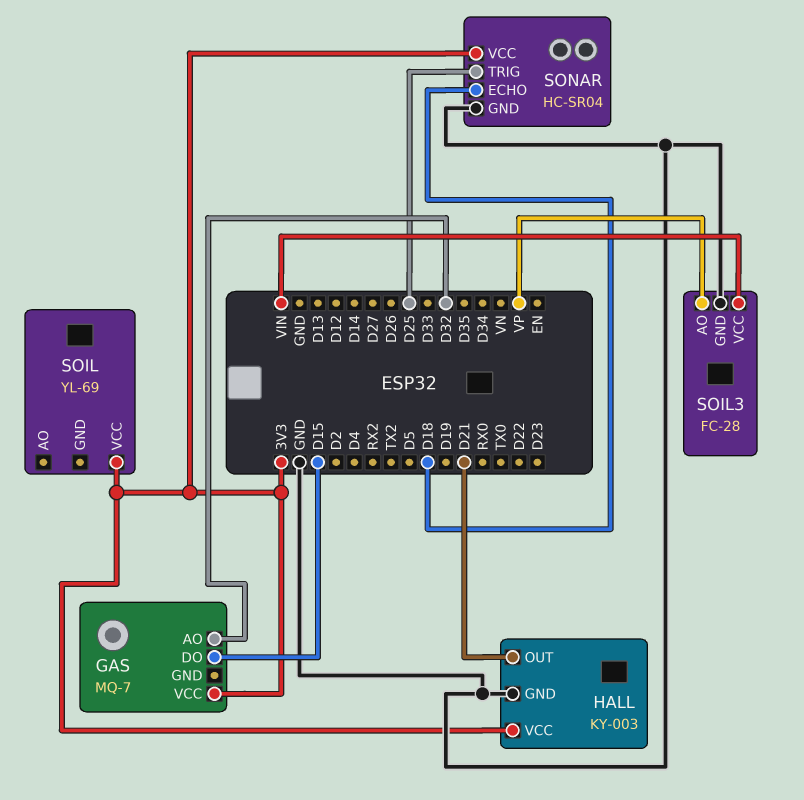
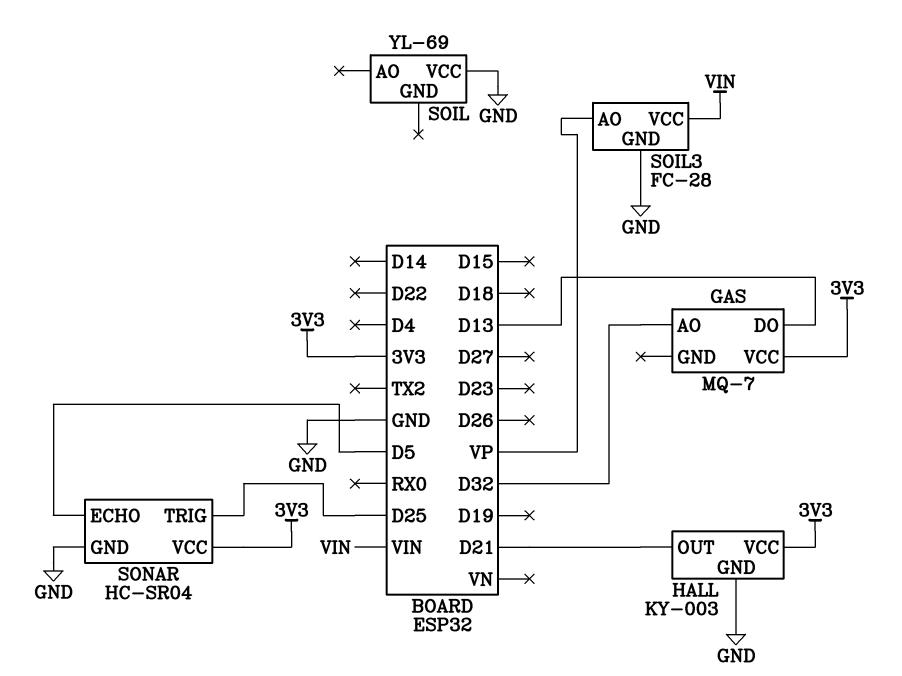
GAS pin DO: D15 -> D13
SOIL pin VCC: 3V3 -> GND
SONAR pin ECHO: D18 -> D5

